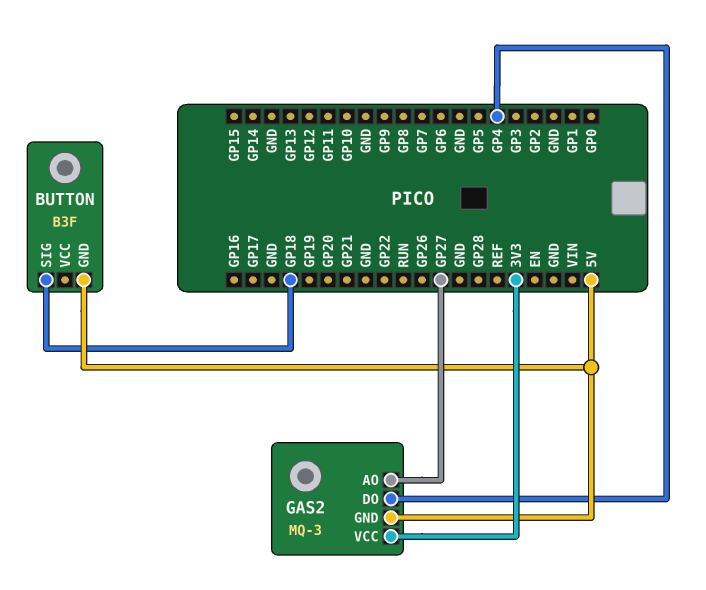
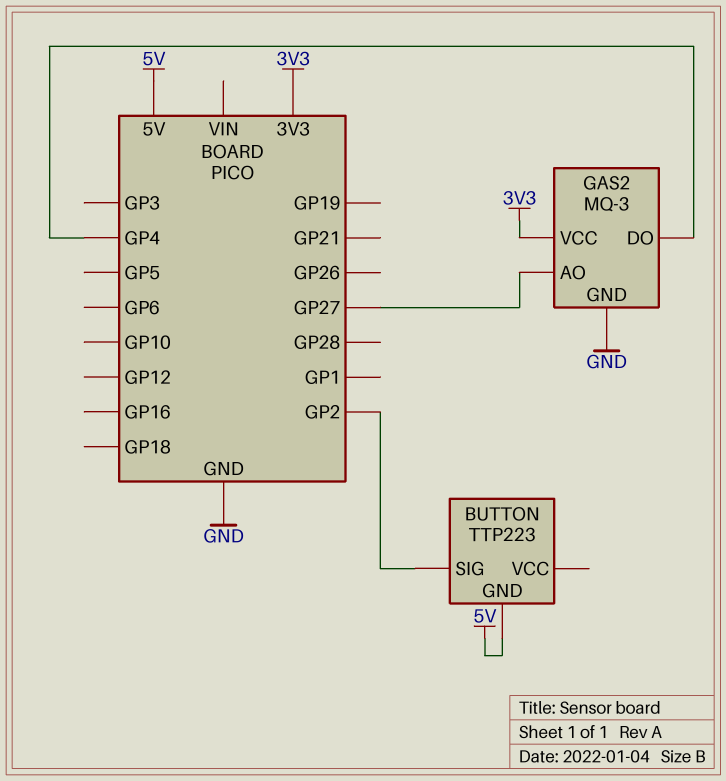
BUTTON: B3F -> TTP223
BUTTON pin SIG: GP18 -> GP2
GAS2 pin GND: 5V -> GND

